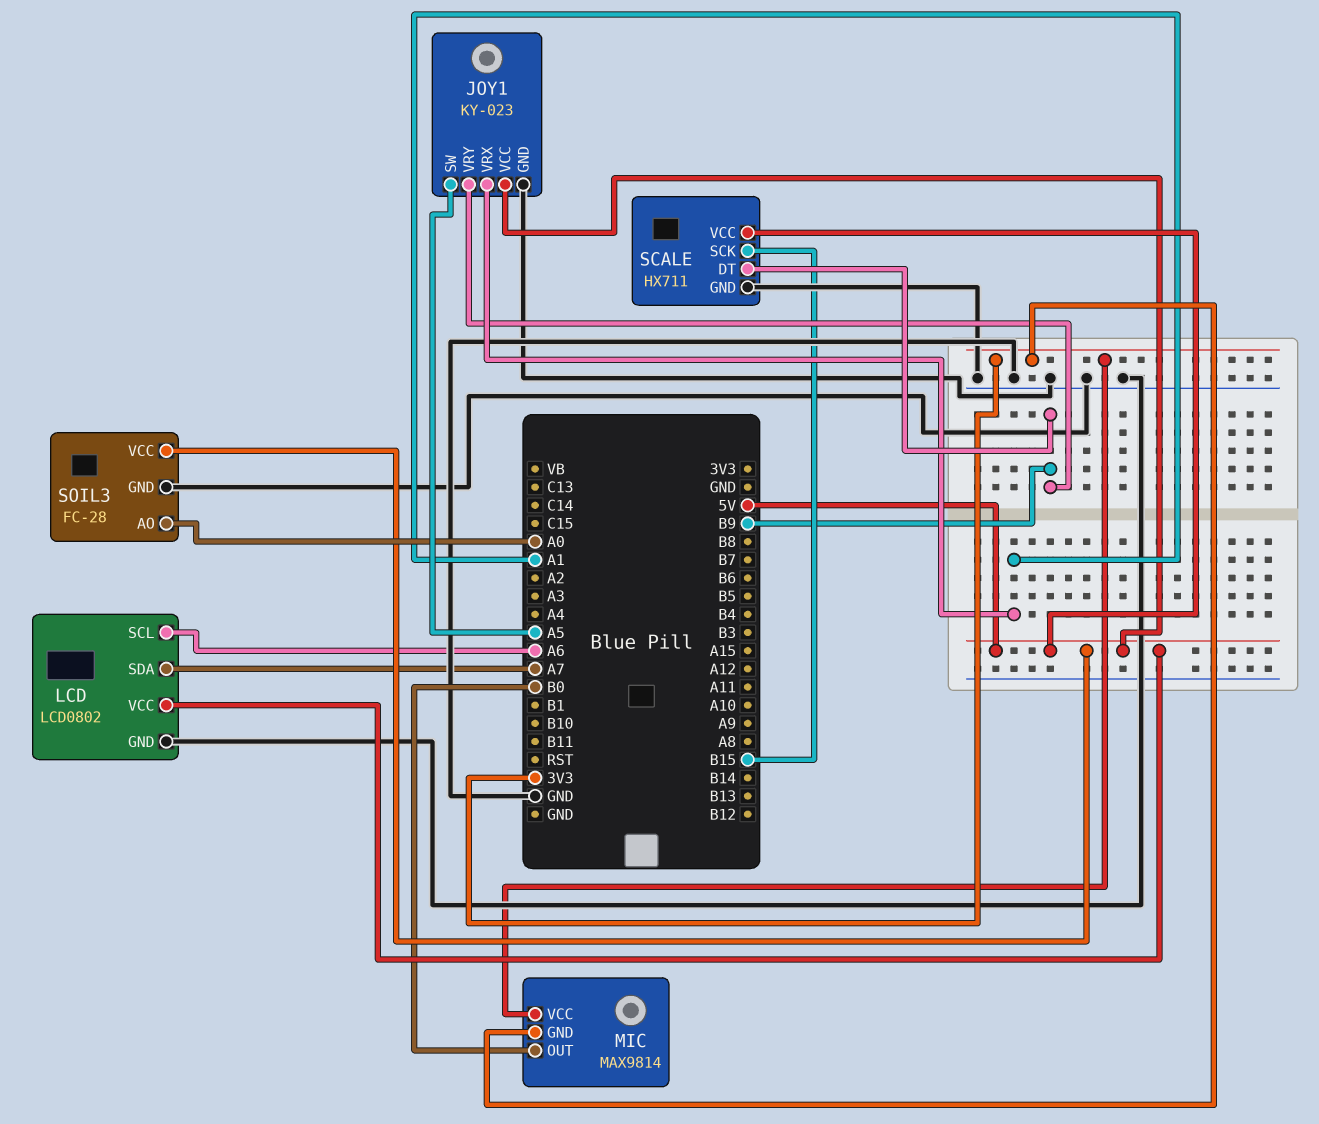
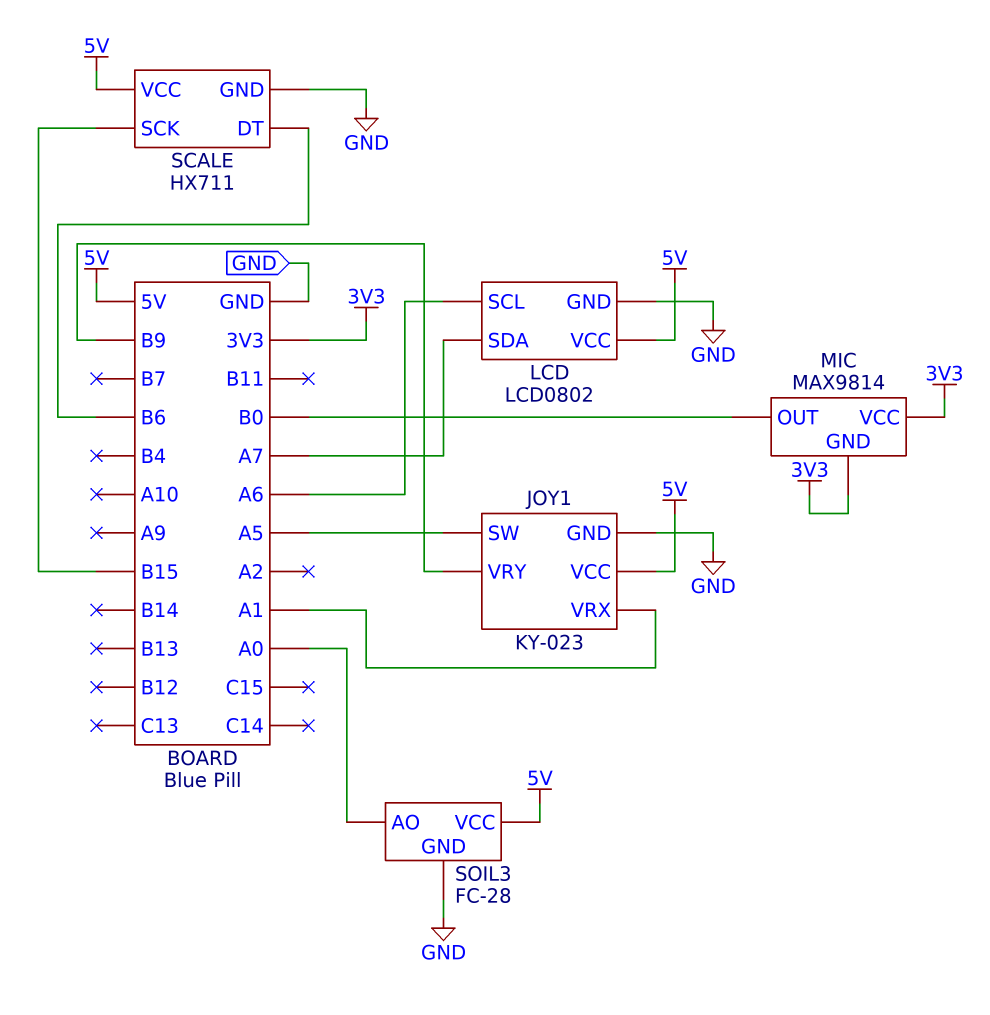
SCALE pin DT: B9 -> B6

